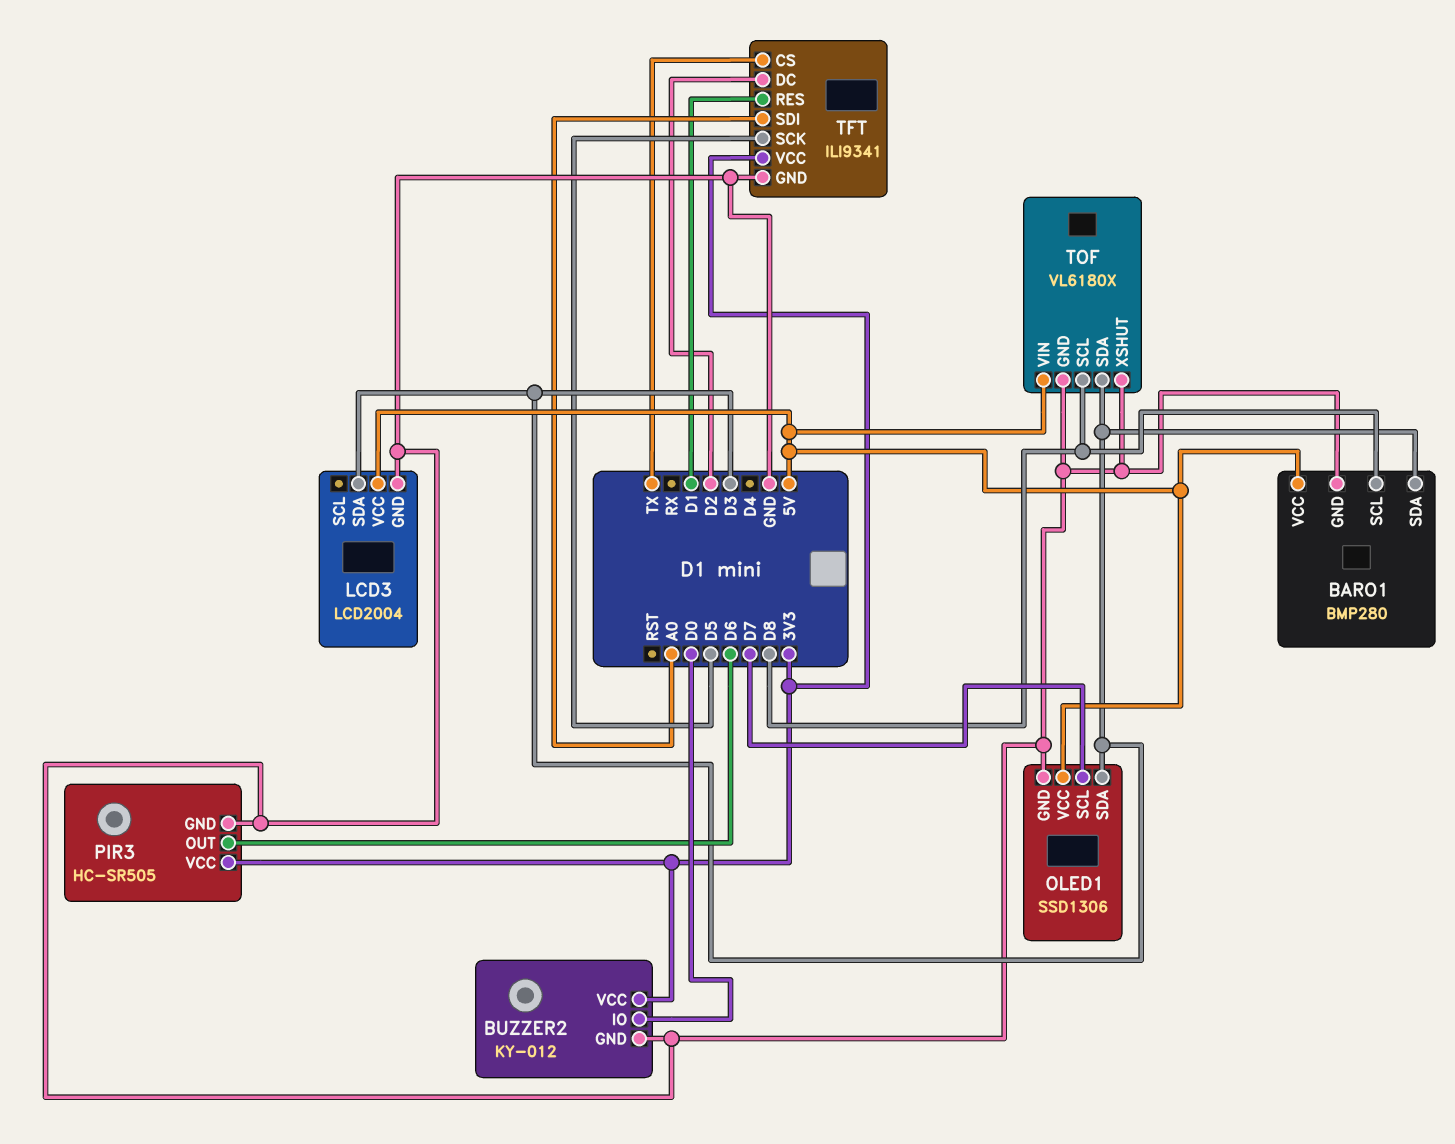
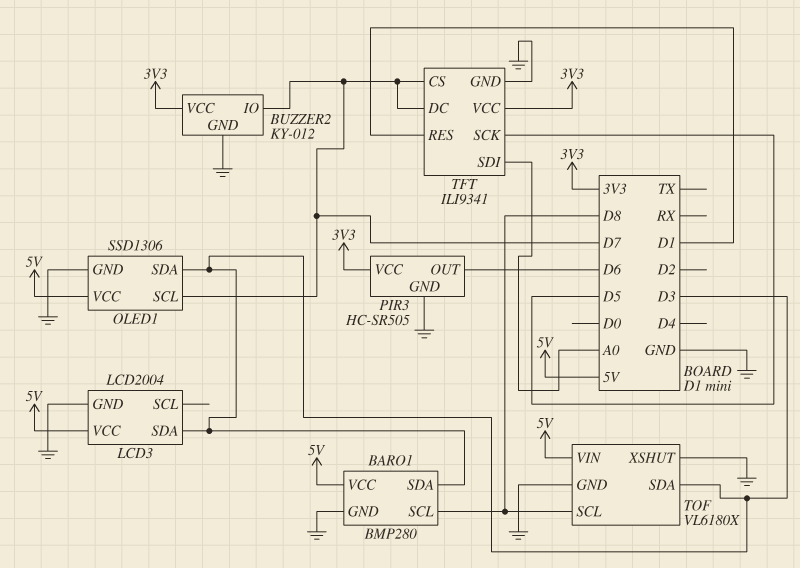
BUZZER2 pin IO: D0 -> D7
TFT pin CS: TX -> D7
TFT pin DC: D2 -> D7

